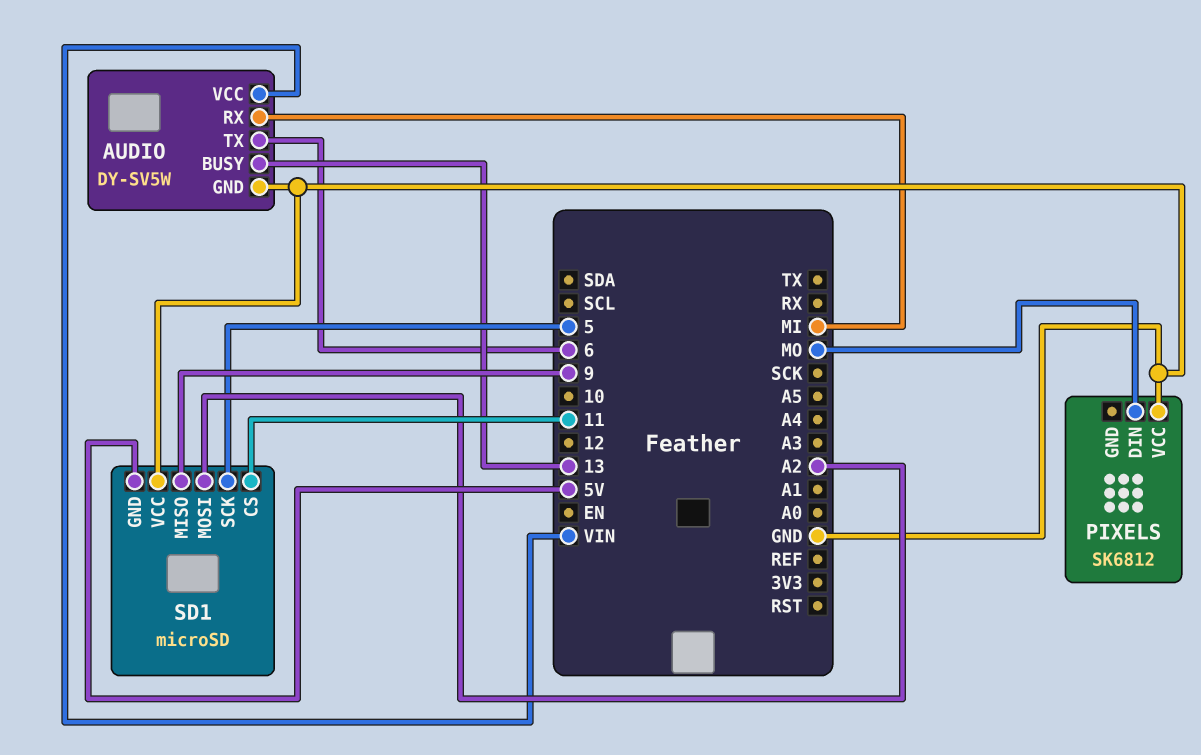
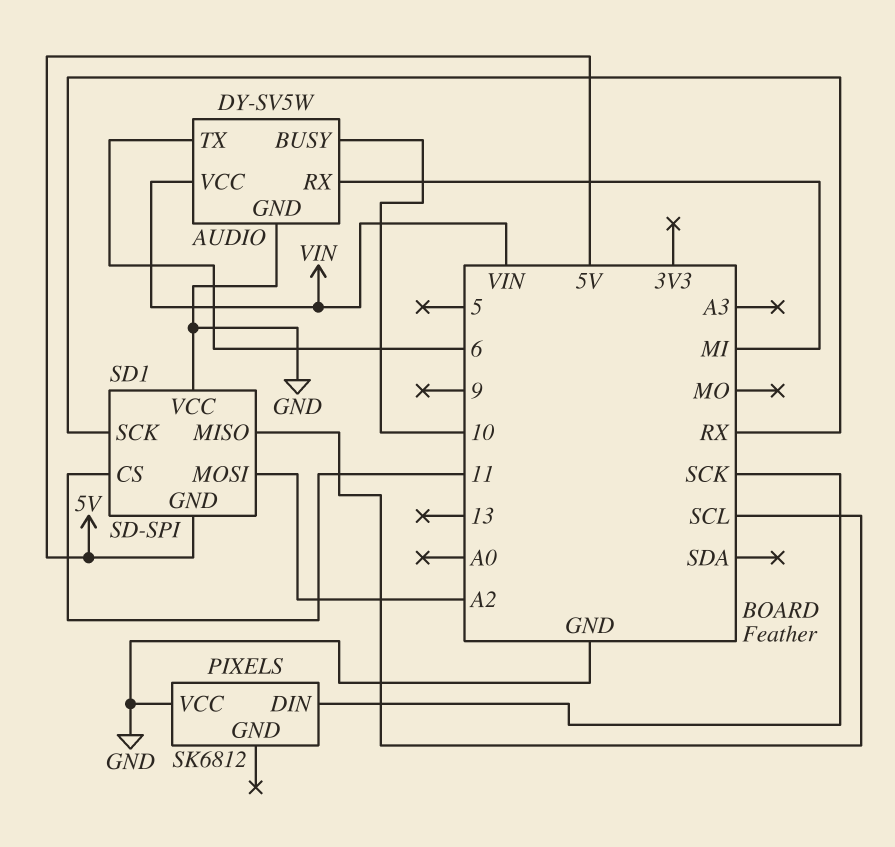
AUDIO pin BUSY: 13 -> 10
PIXELS pin DIN: MO -> SCK
SD1: microSD -> SD-SPI
SD1 pin MISO: 9 -> SCL
SD1 pin SCK: 5 -> RX

